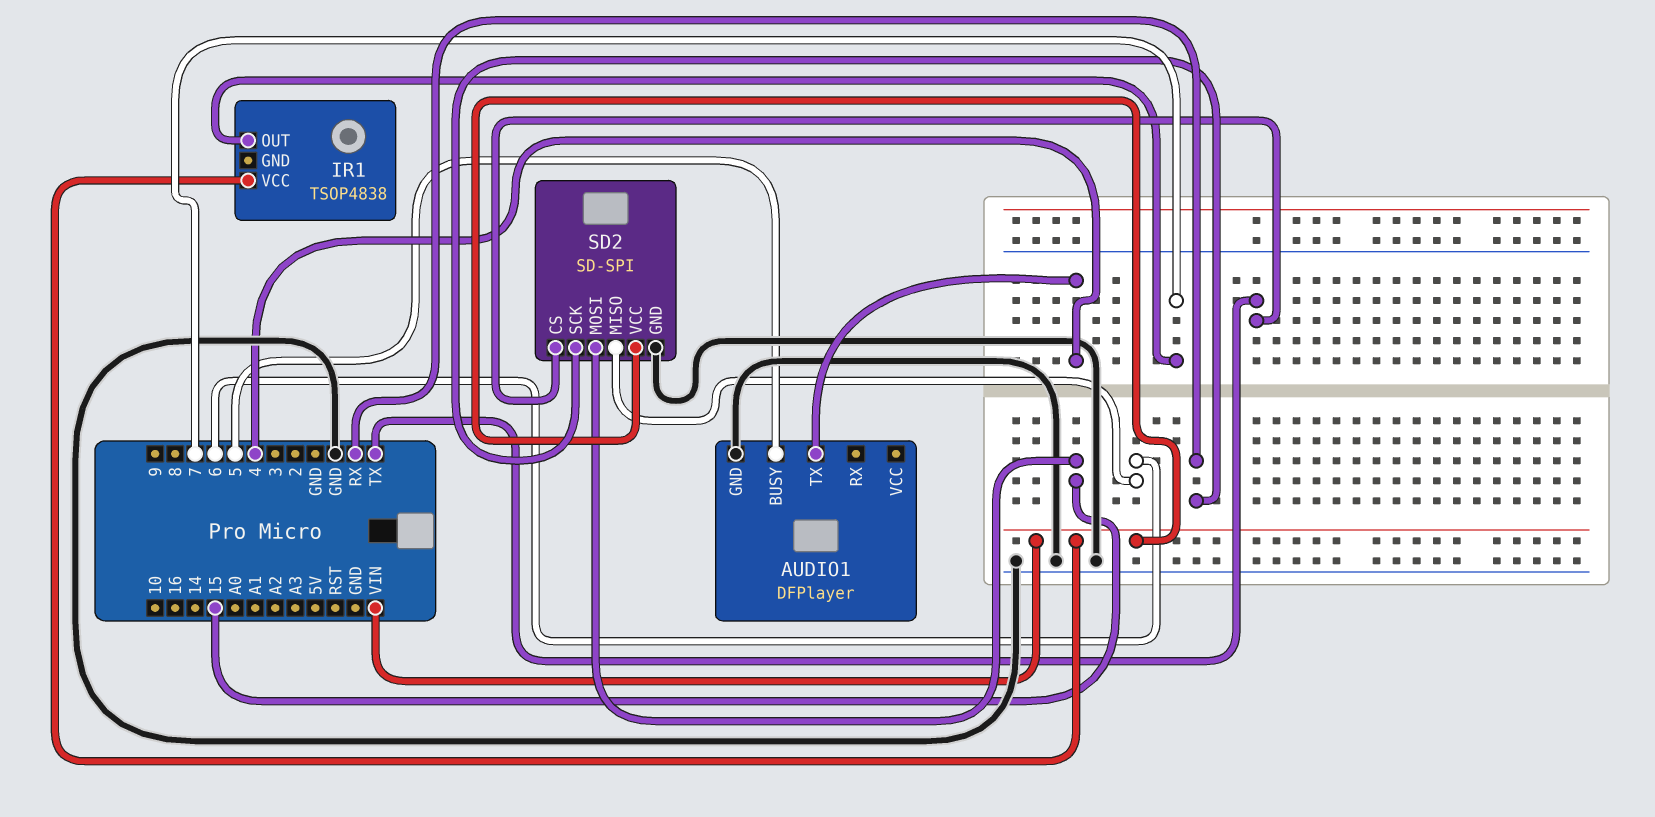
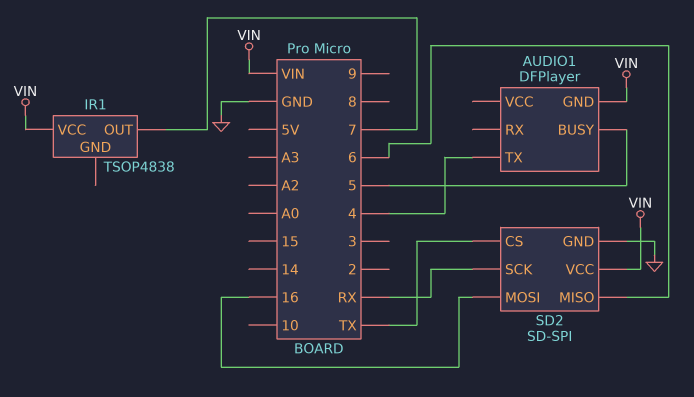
AUDIO1 pin GND: GND -> VIN
SD2 pin MOSI: 15 -> 16

